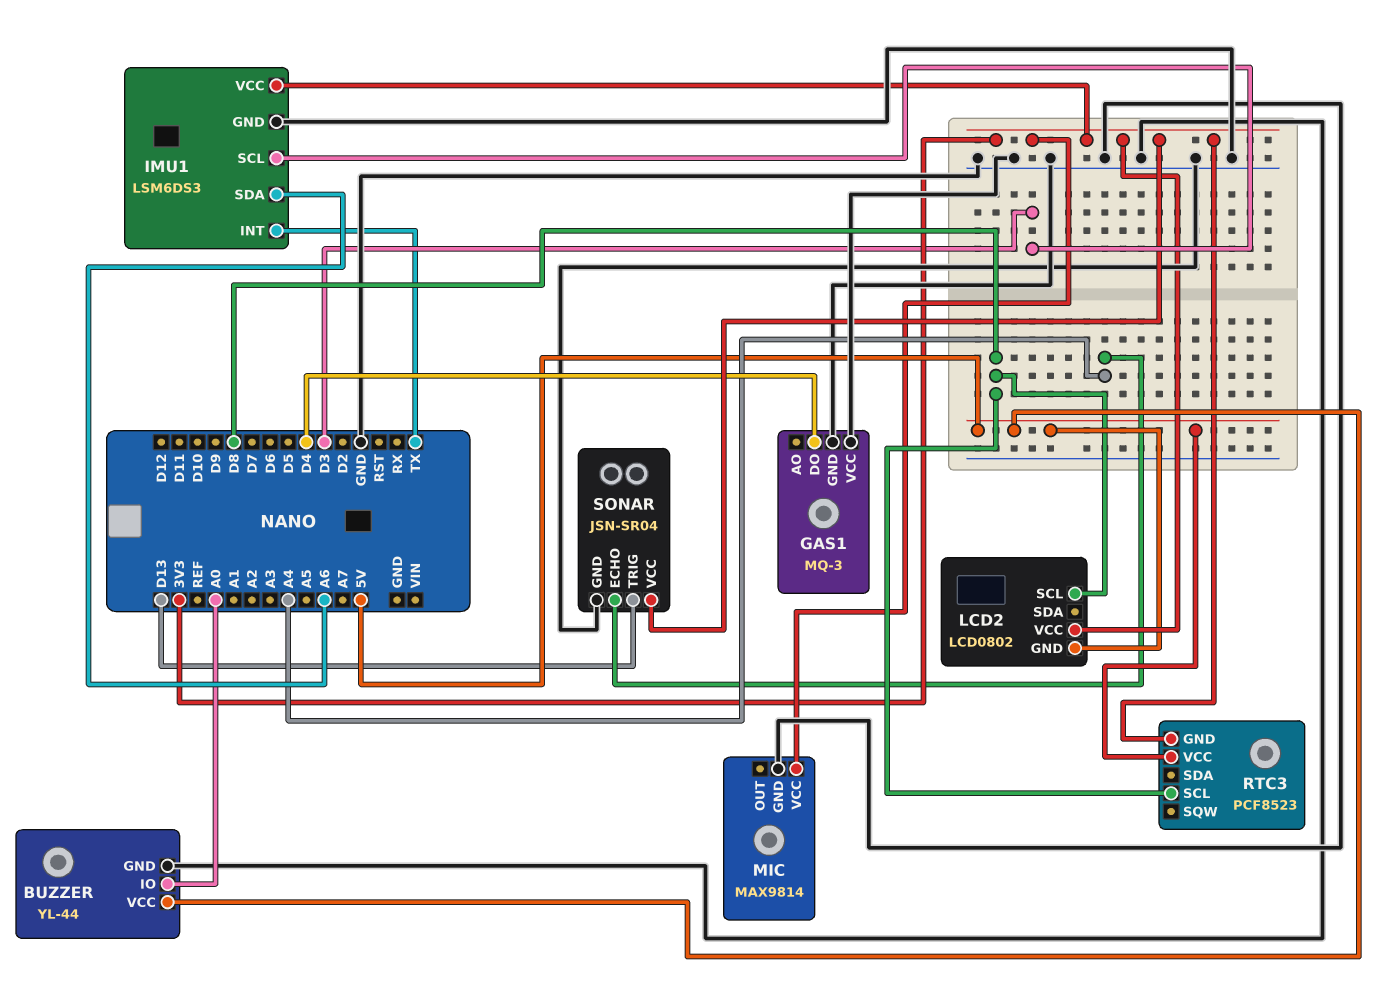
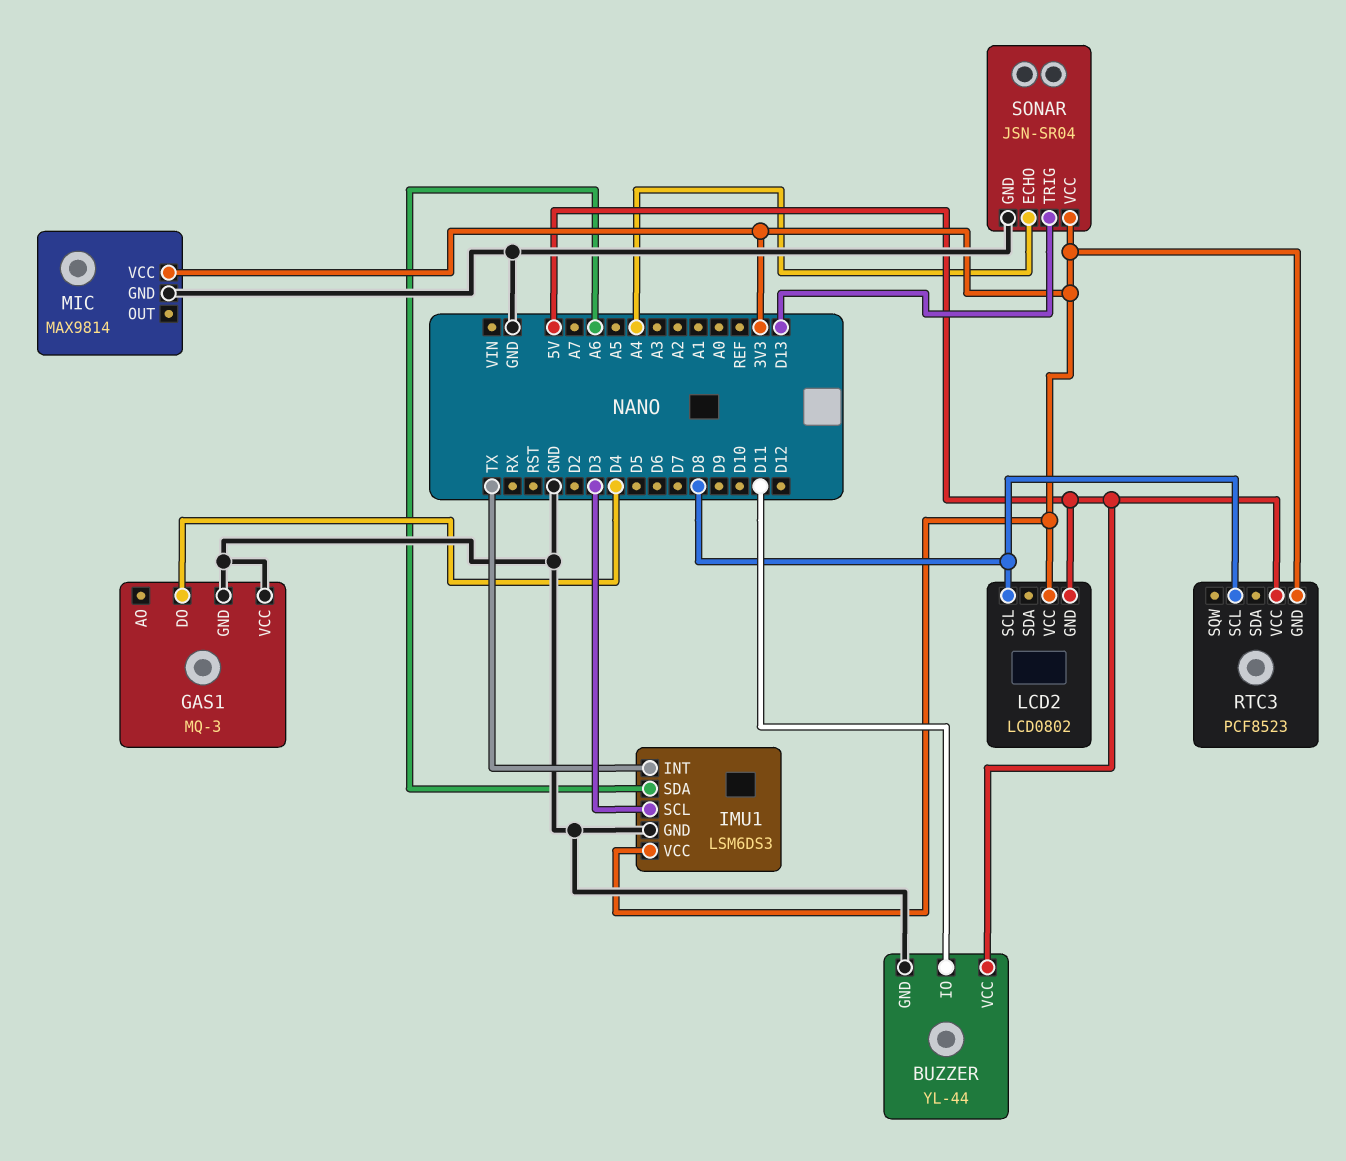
BUZZER pin IO: A0 -> D11

